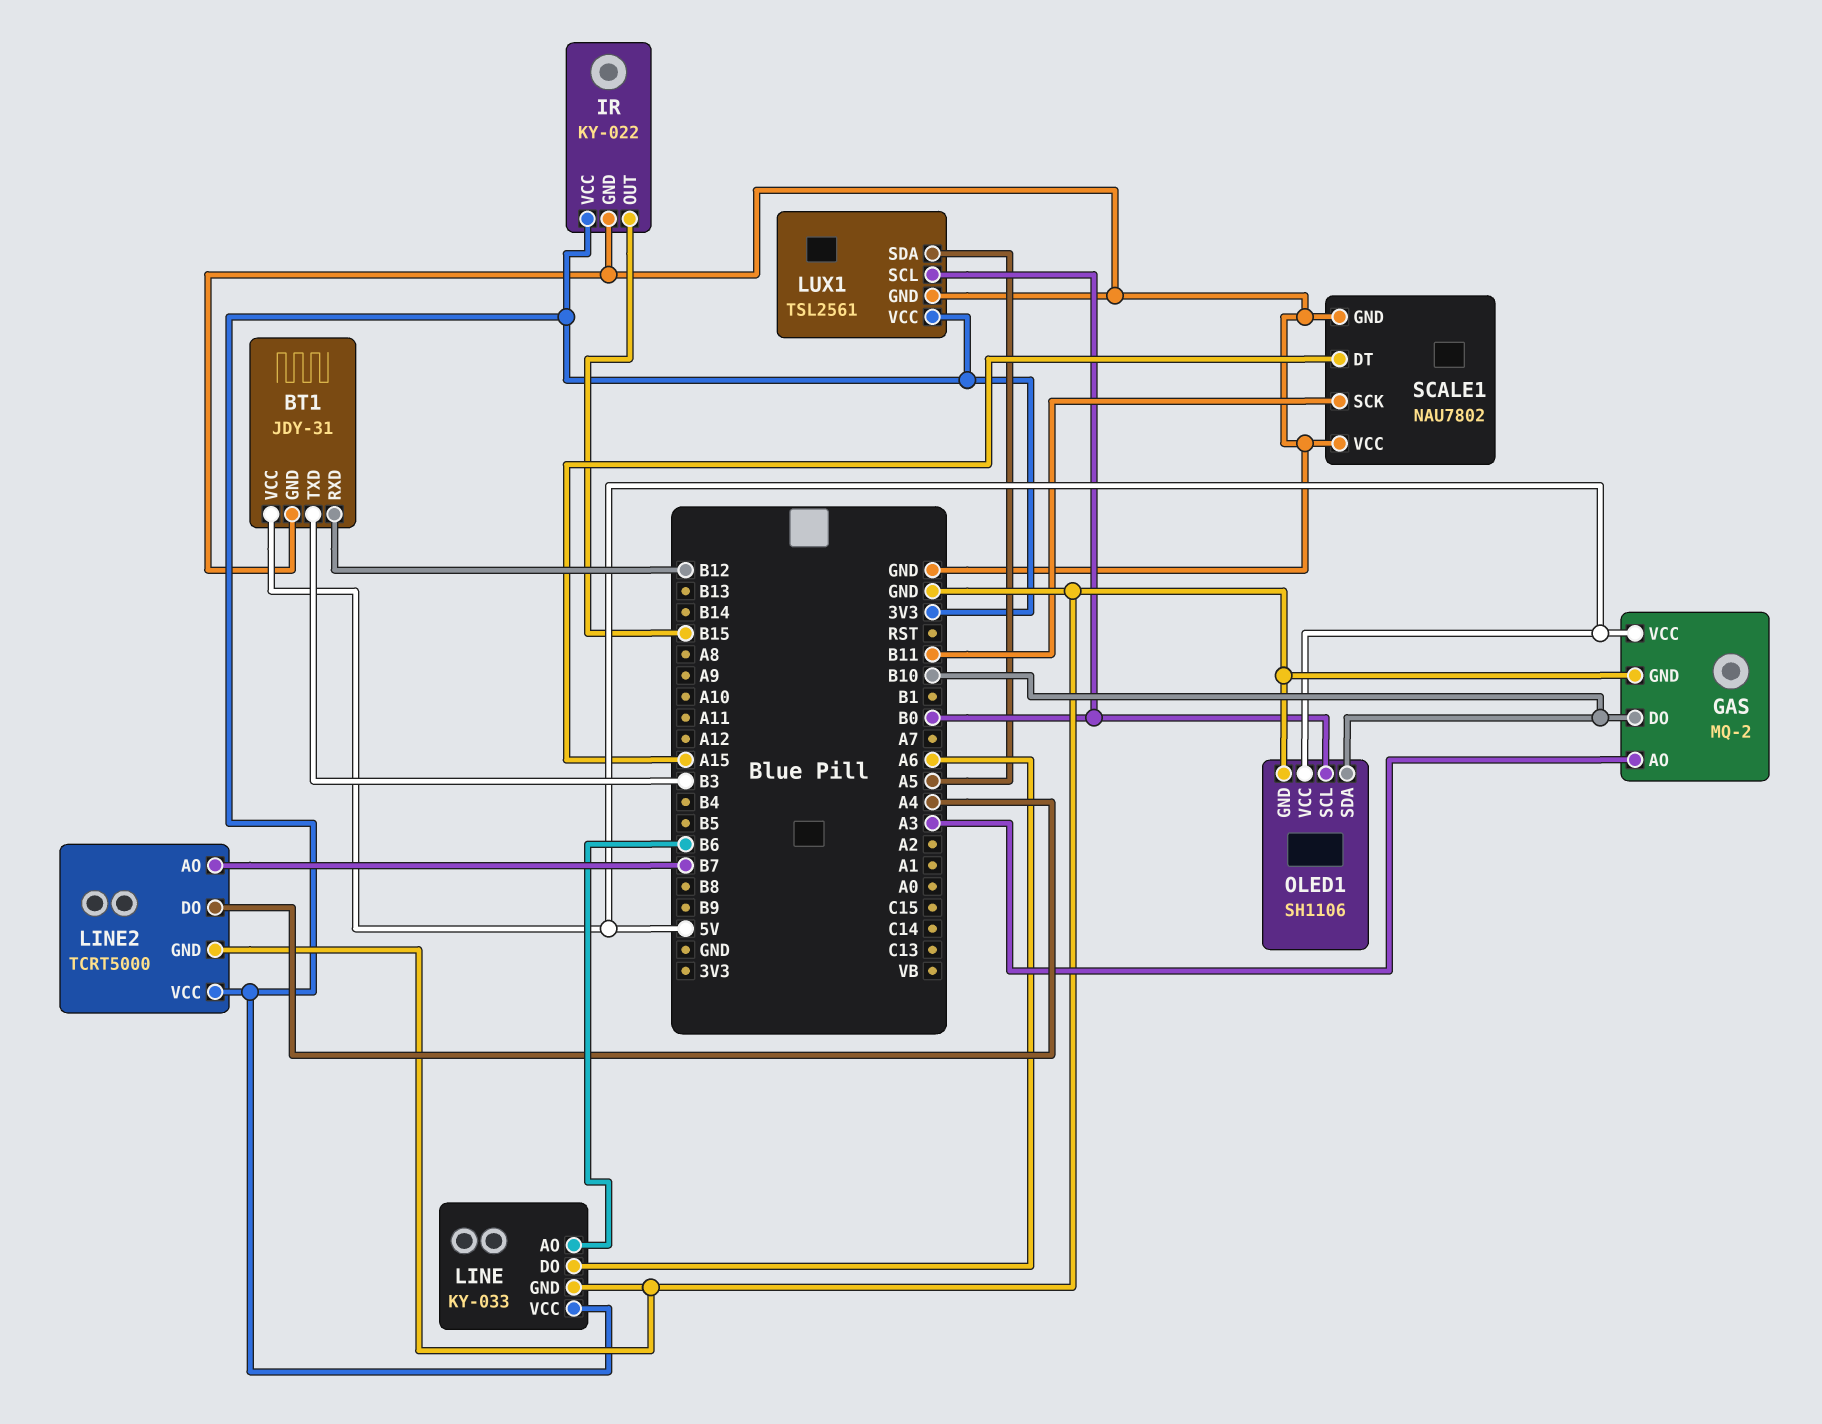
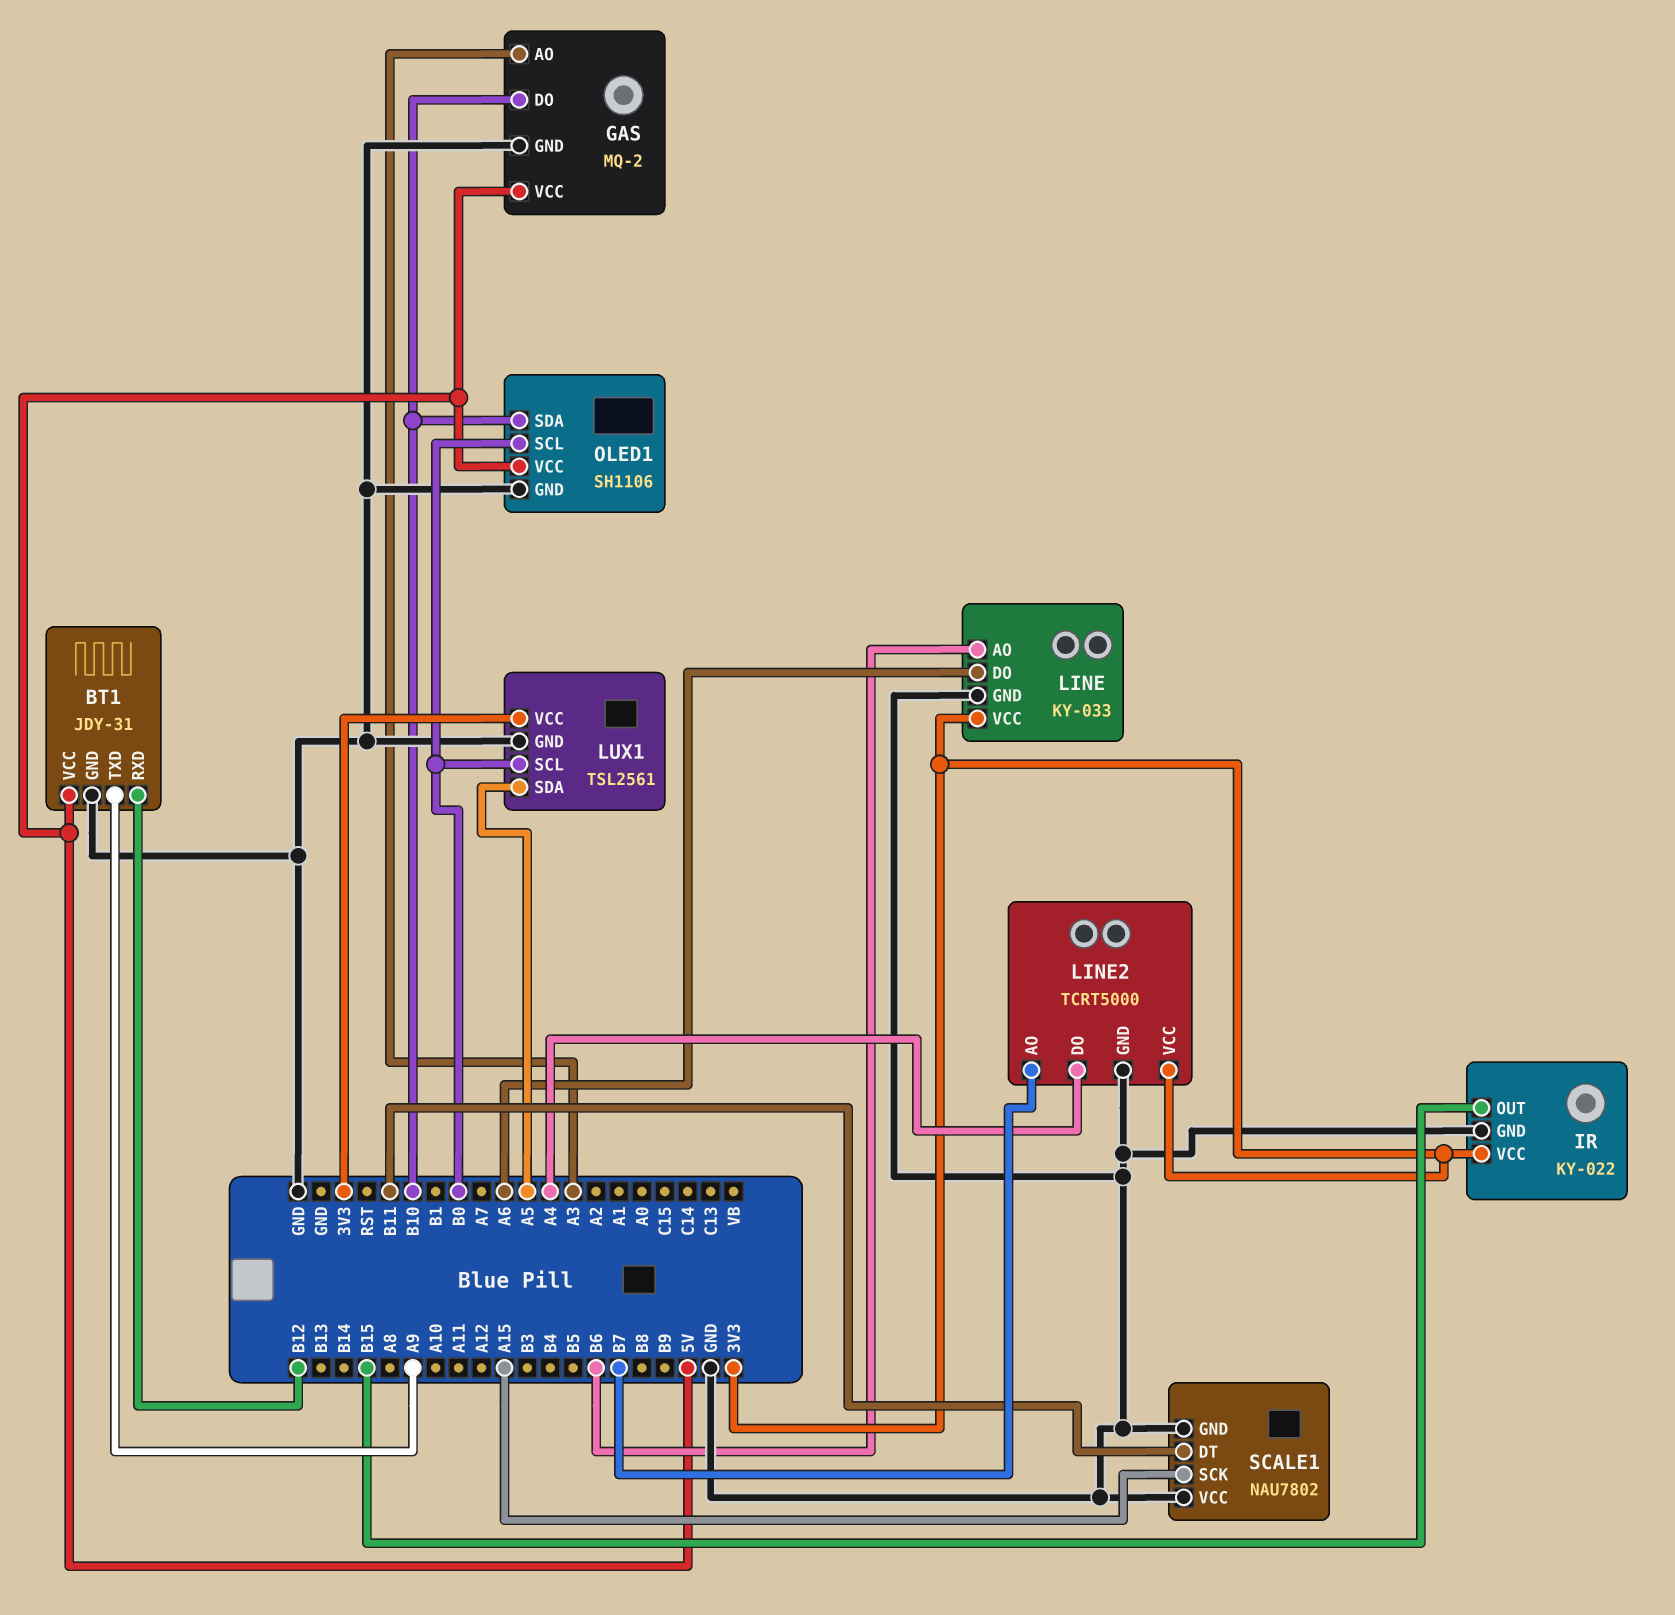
BT1 pin TXD: B3 -> A9
SCALE1 pin DT: A15 -> B11
SCALE1 pin SCK: B11 -> A15

